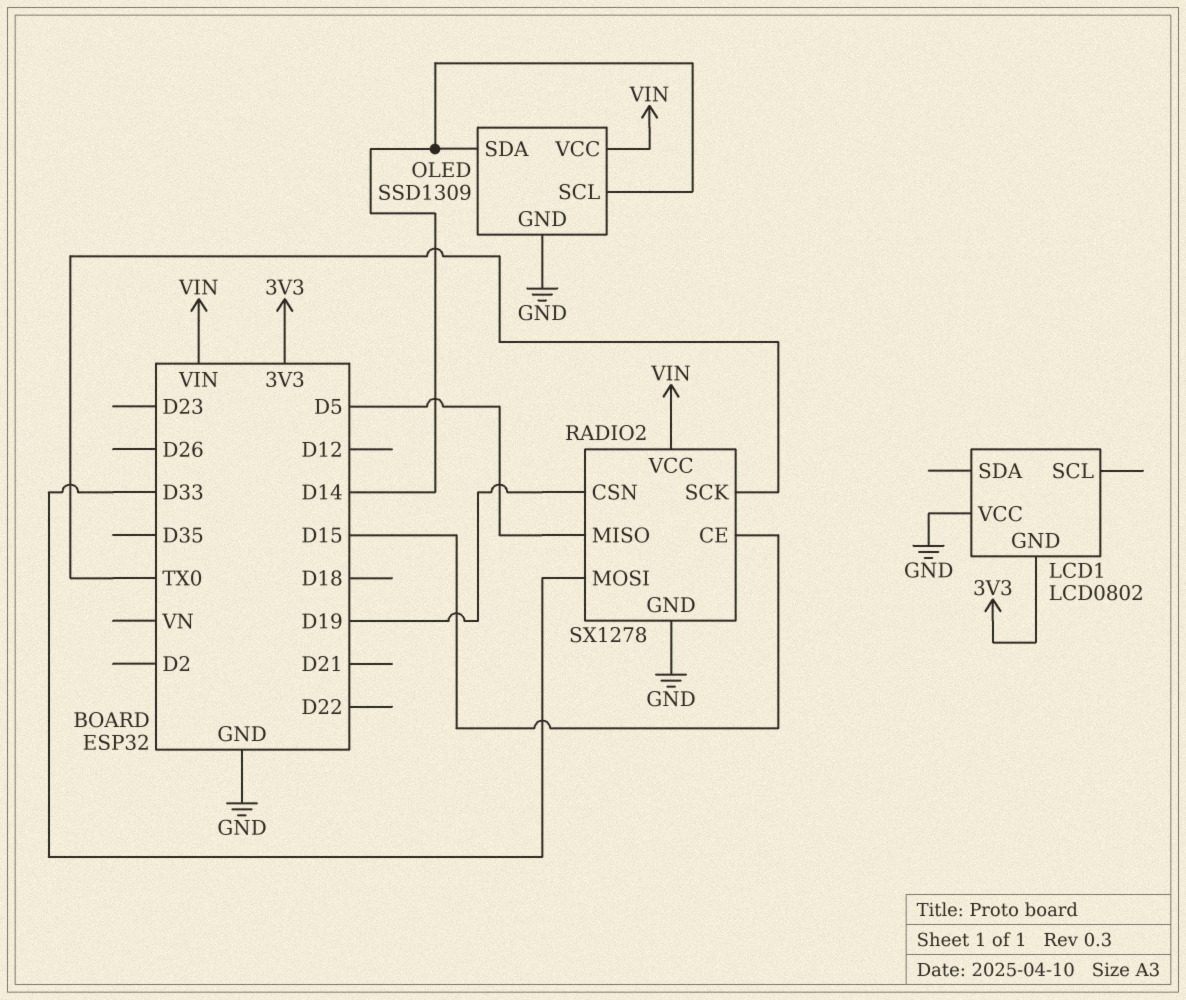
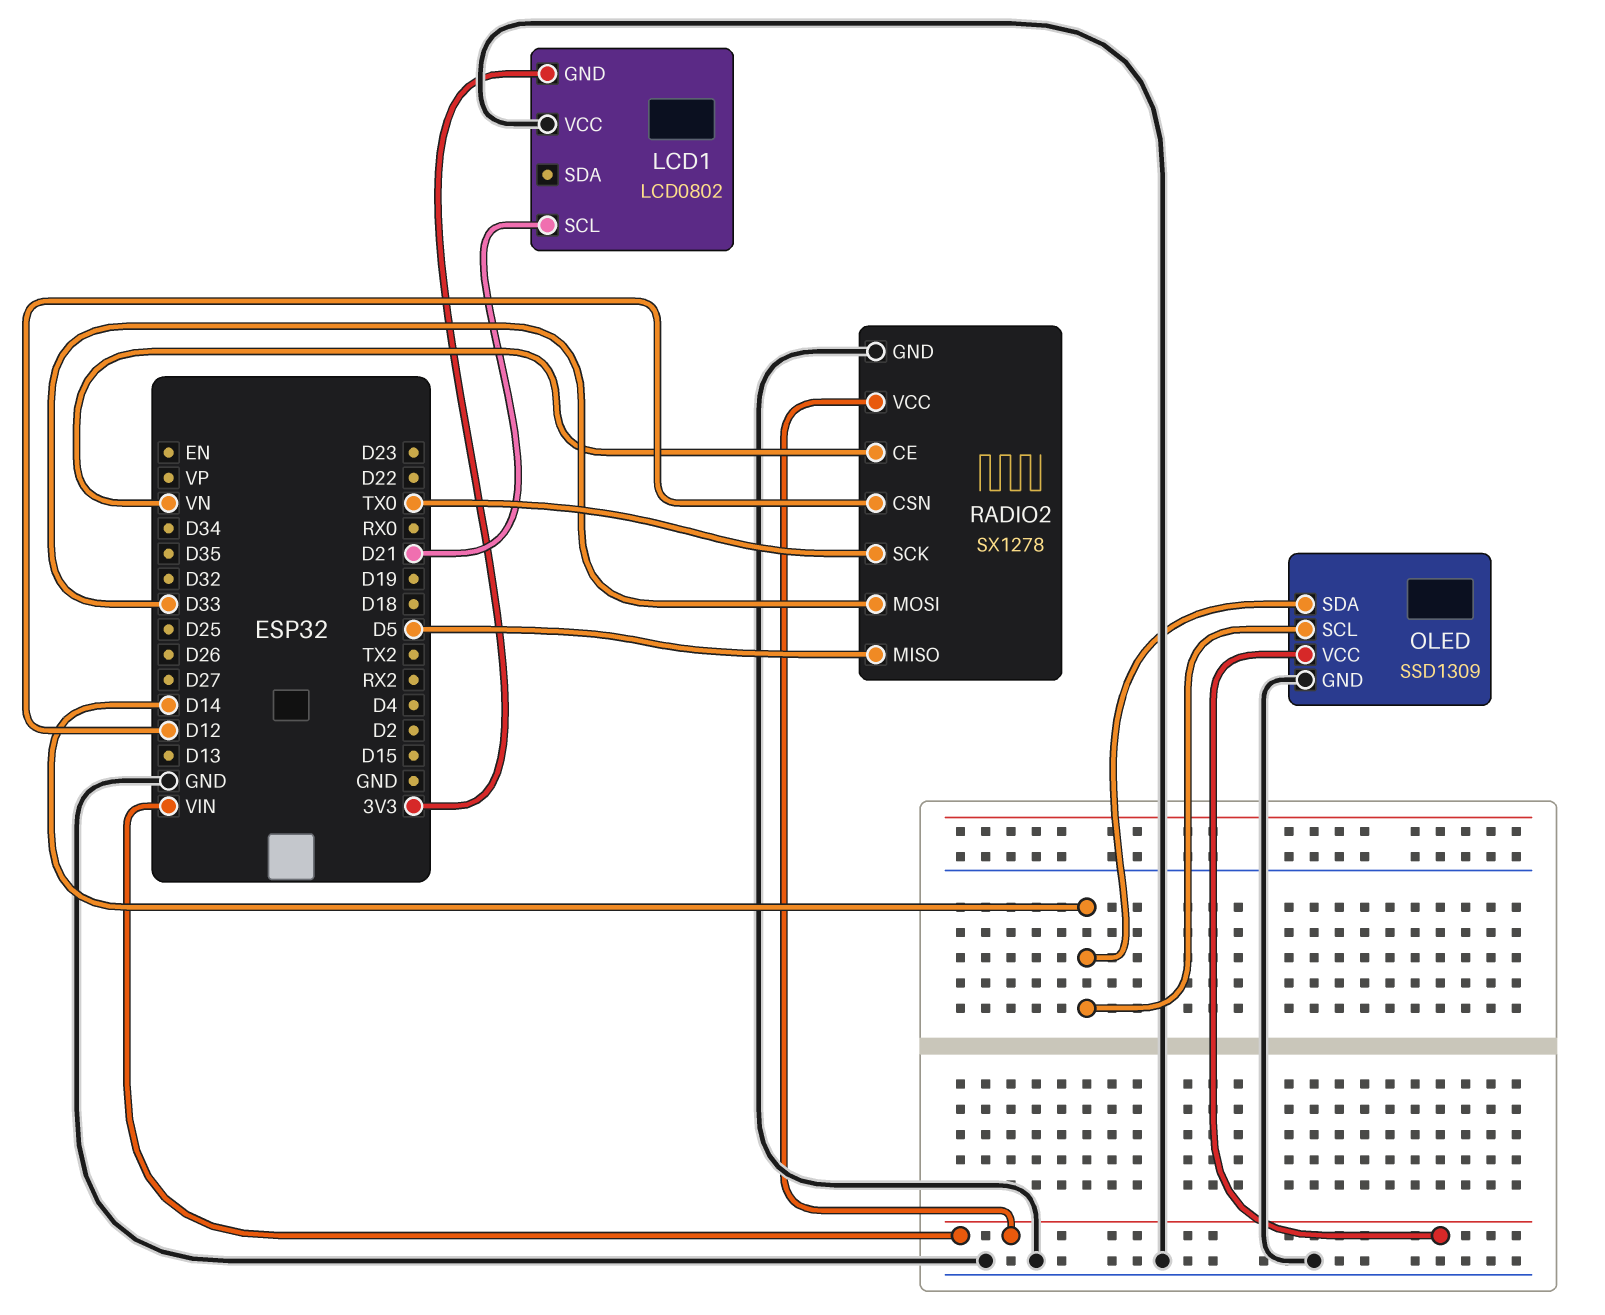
LCD1 pin SCL: none -> D21
RADIO2 pin CE: D15 -> VN
RADIO2 pin CSN: D19 -> D12

